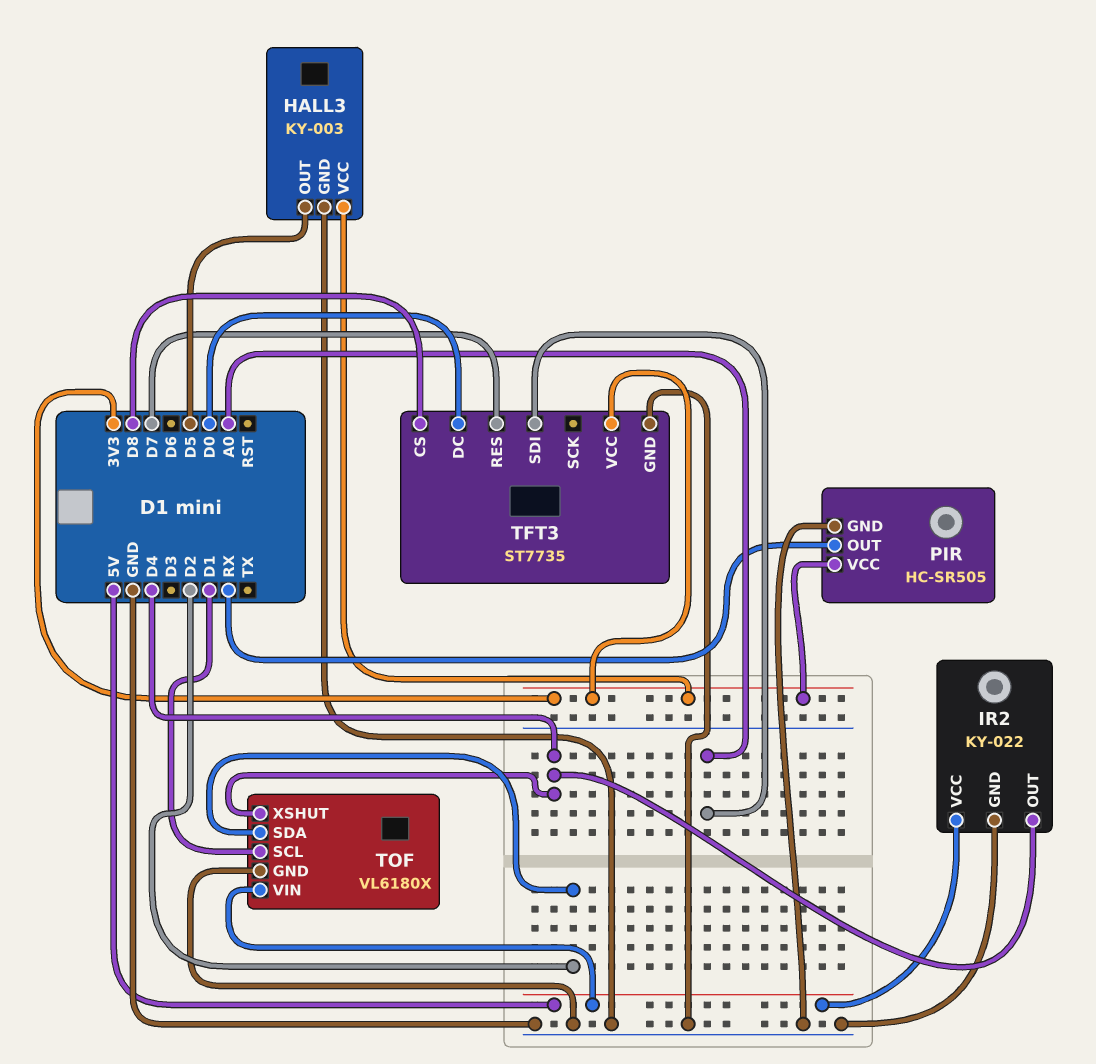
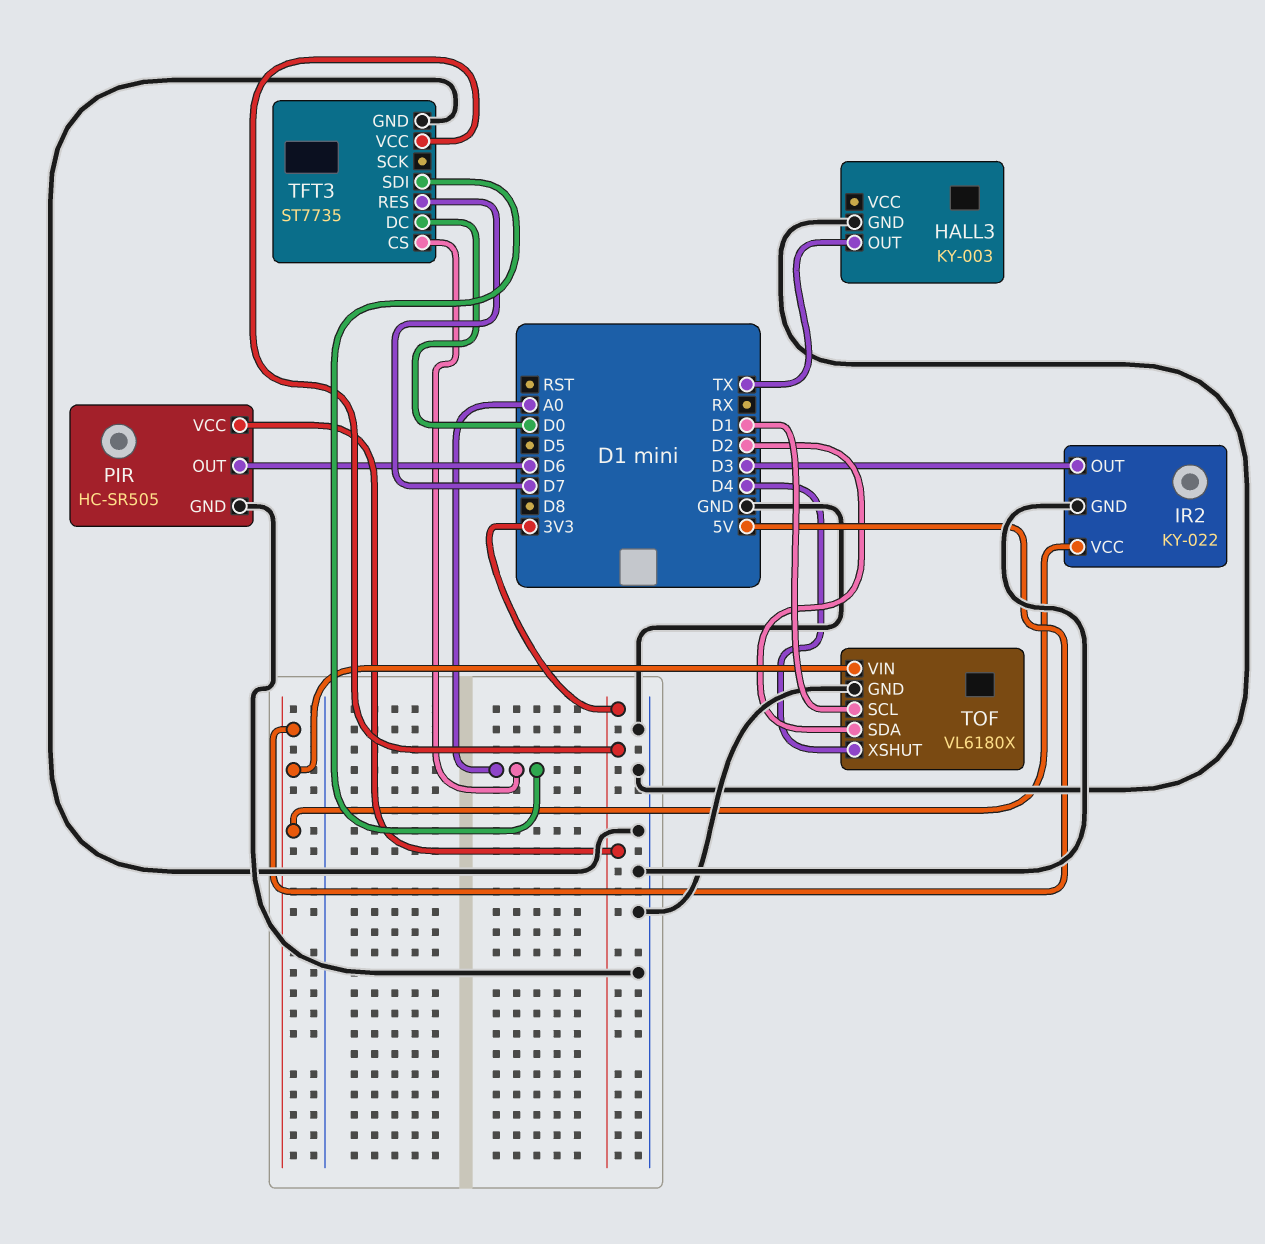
HALL3 pin OUT: D5 -> TX
HALL3 pin VCC: 3V3 -> none
IR2 pin OUT: D4 -> D3
PIR pin OUT: RX -> D6
TFT3 pin CS: D8 -> A0

